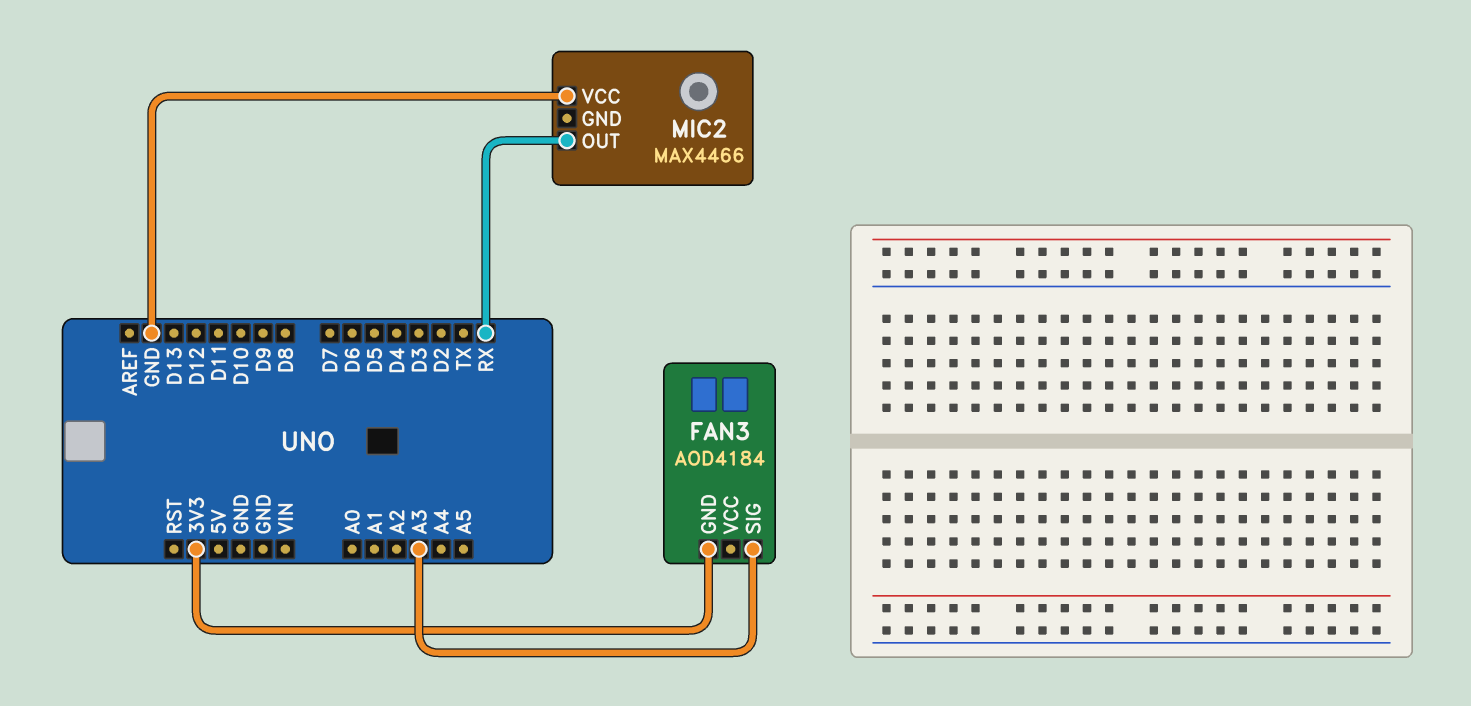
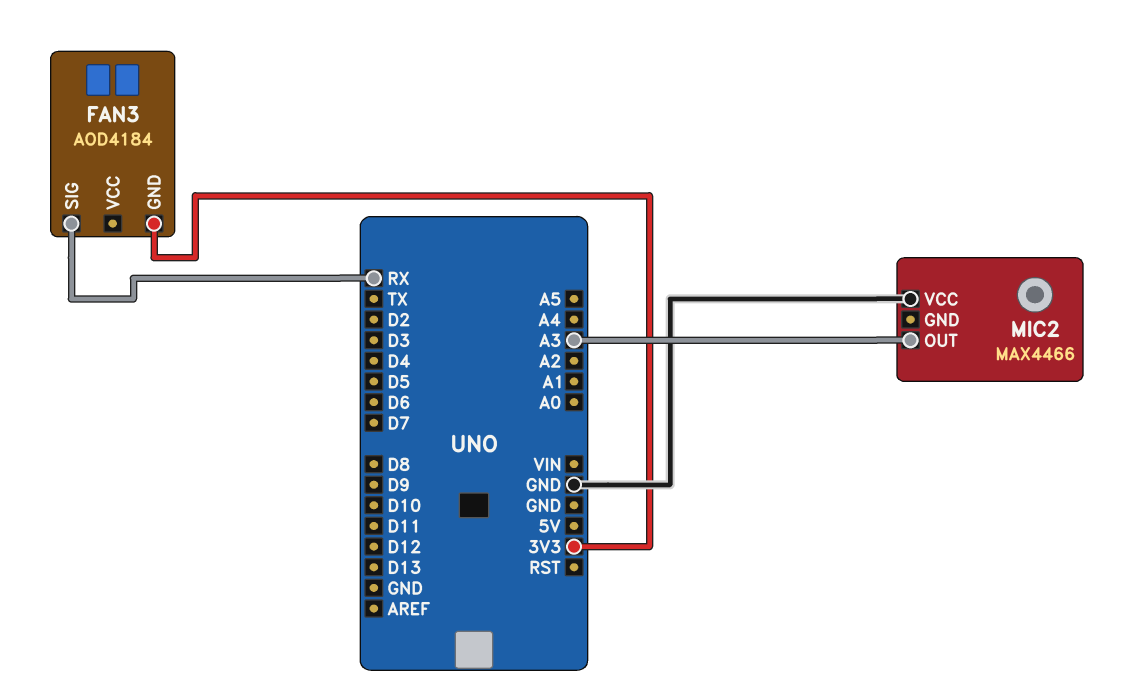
FAN3 pin SIG: A3 -> RX
MIC2 pin OUT: RX -> A3

